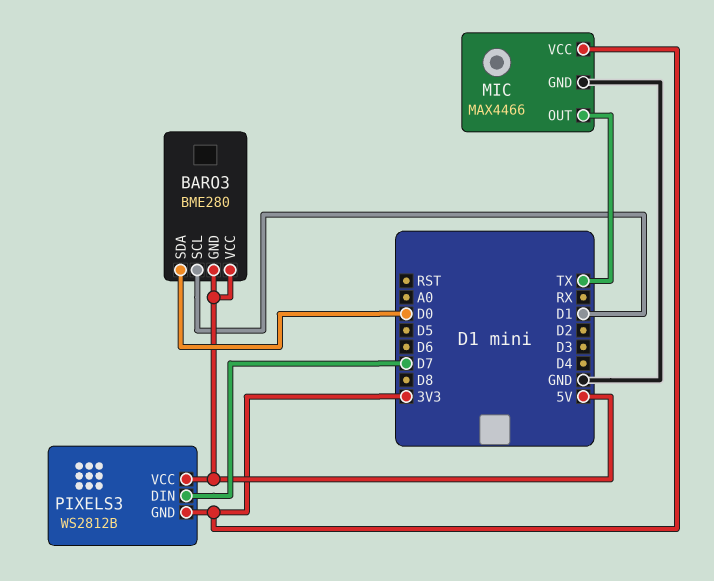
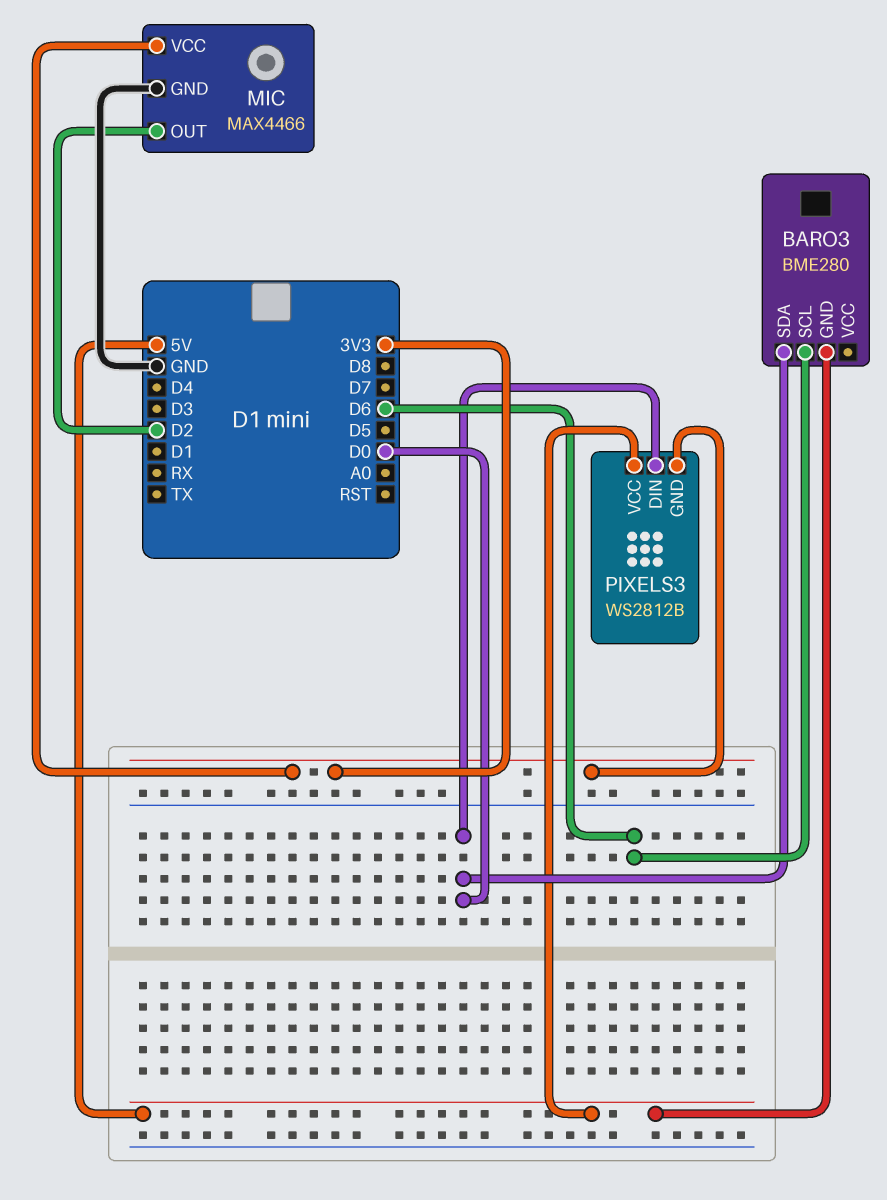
BARO3 pin SCL: D1 -> D6
BARO3 pin VCC: 5V -> none
MIC pin OUT: TX -> D2
PIXELS3 pin DIN: D7 -> D0

